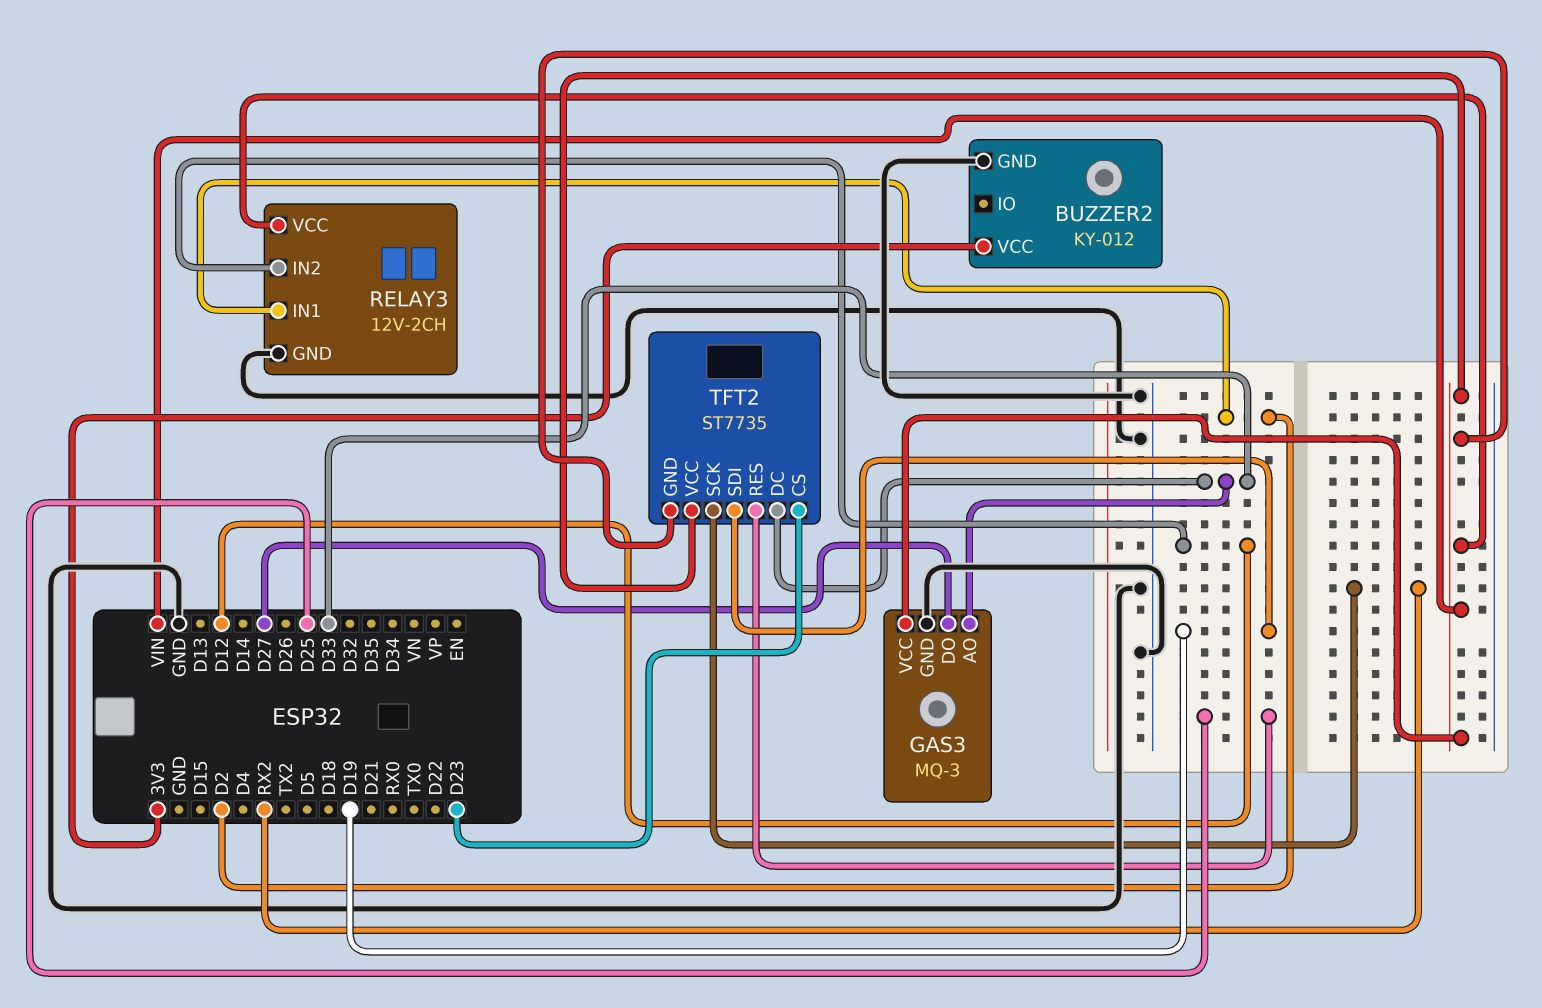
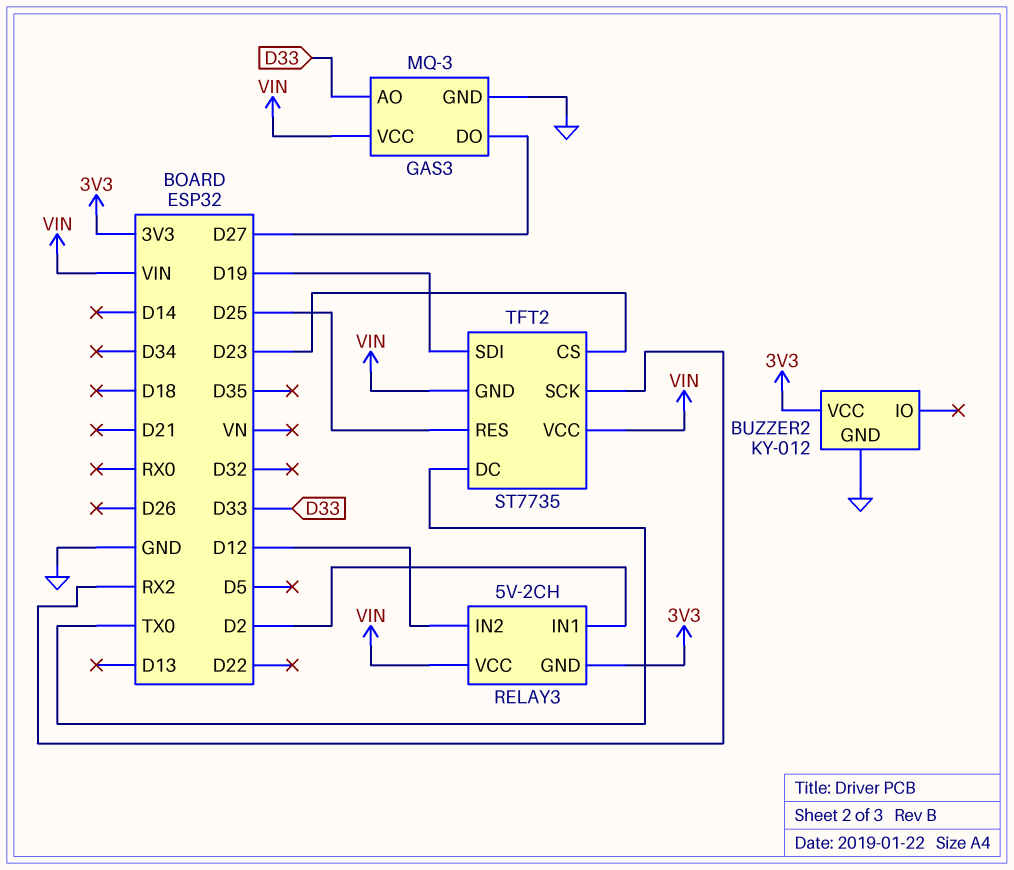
RELAY3: 12V-2CH -> 5V-2CH
RELAY3 pin GND: GND -> 3V3
TFT2 pin DC: D33 -> TX0

